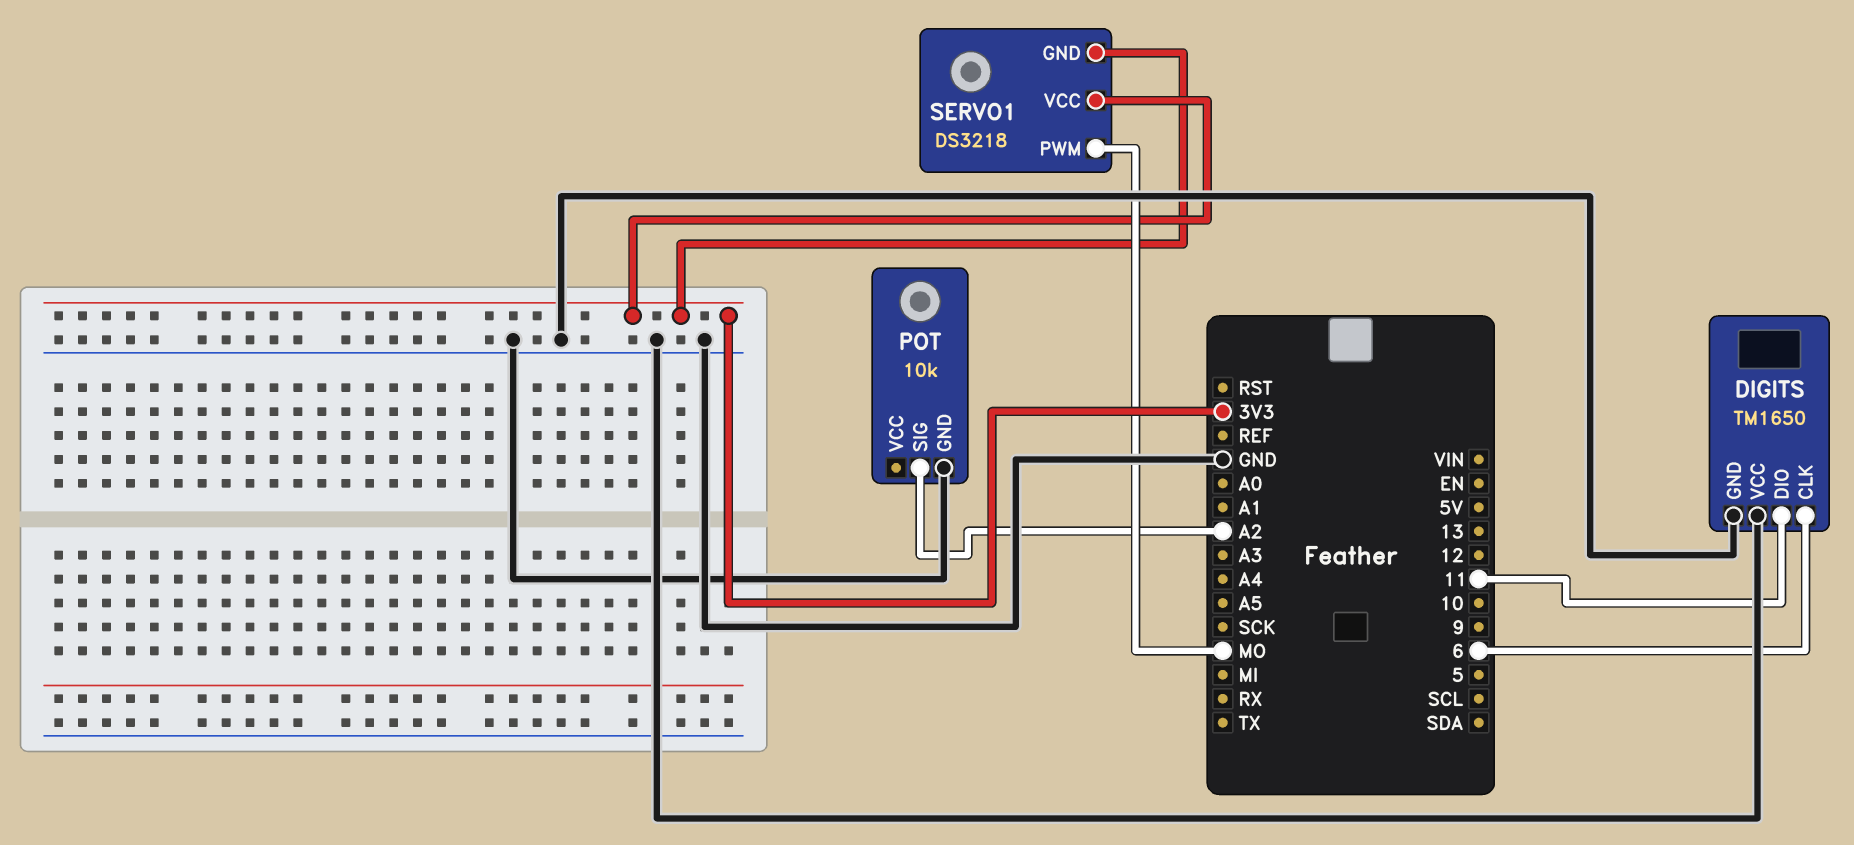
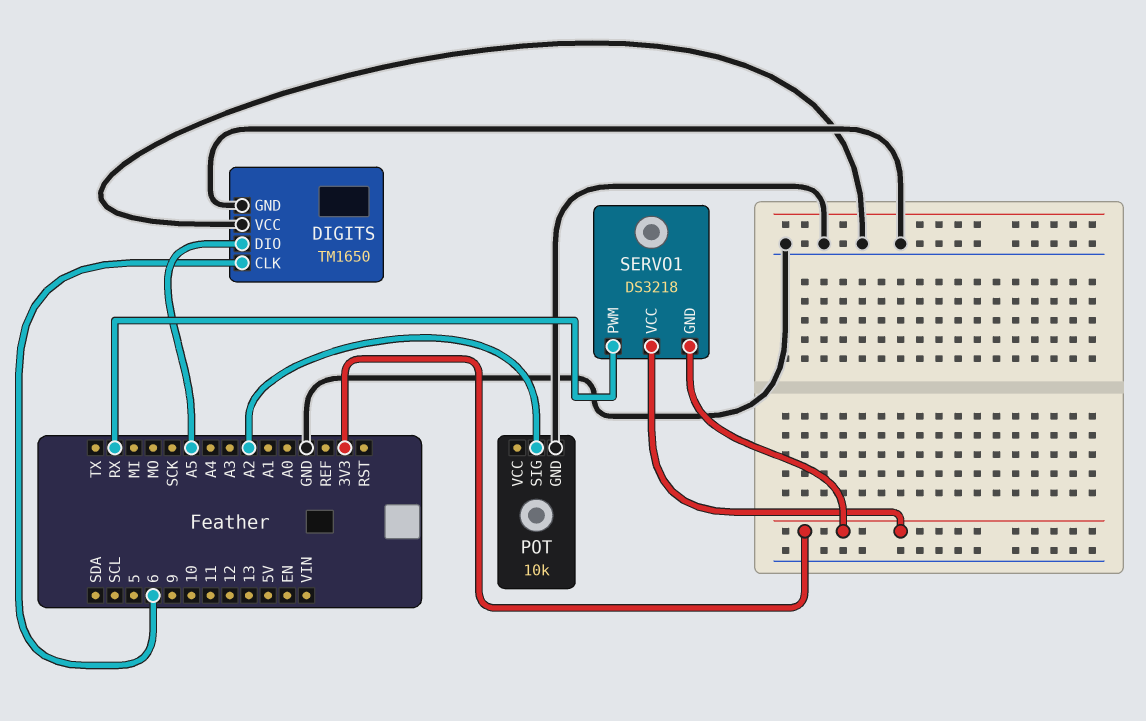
DIGITS pin DIO: 11 -> A5
SERVO1 pin PWM: MO -> RX

